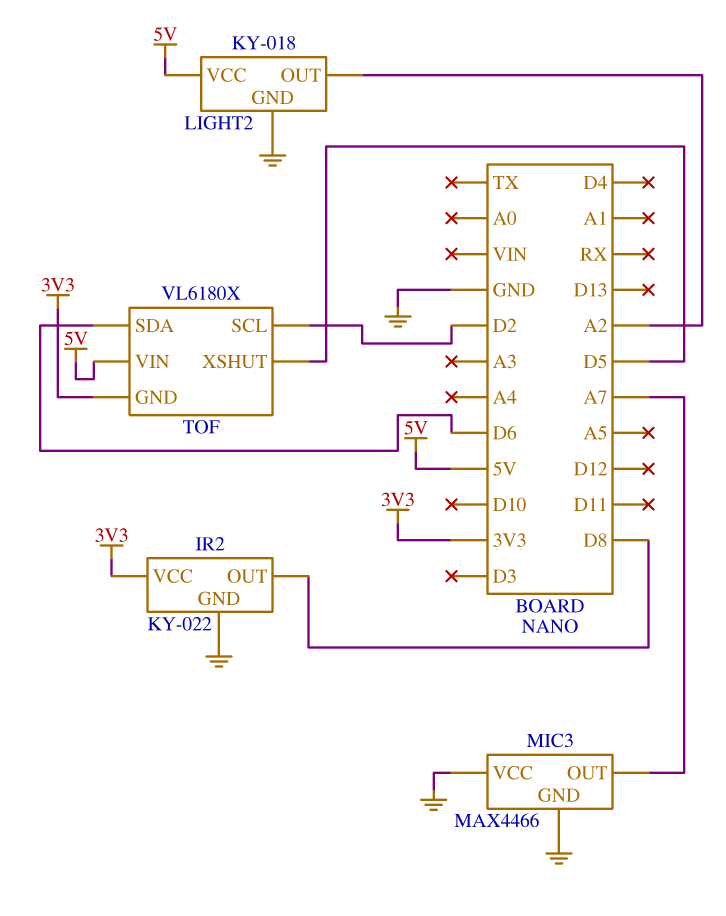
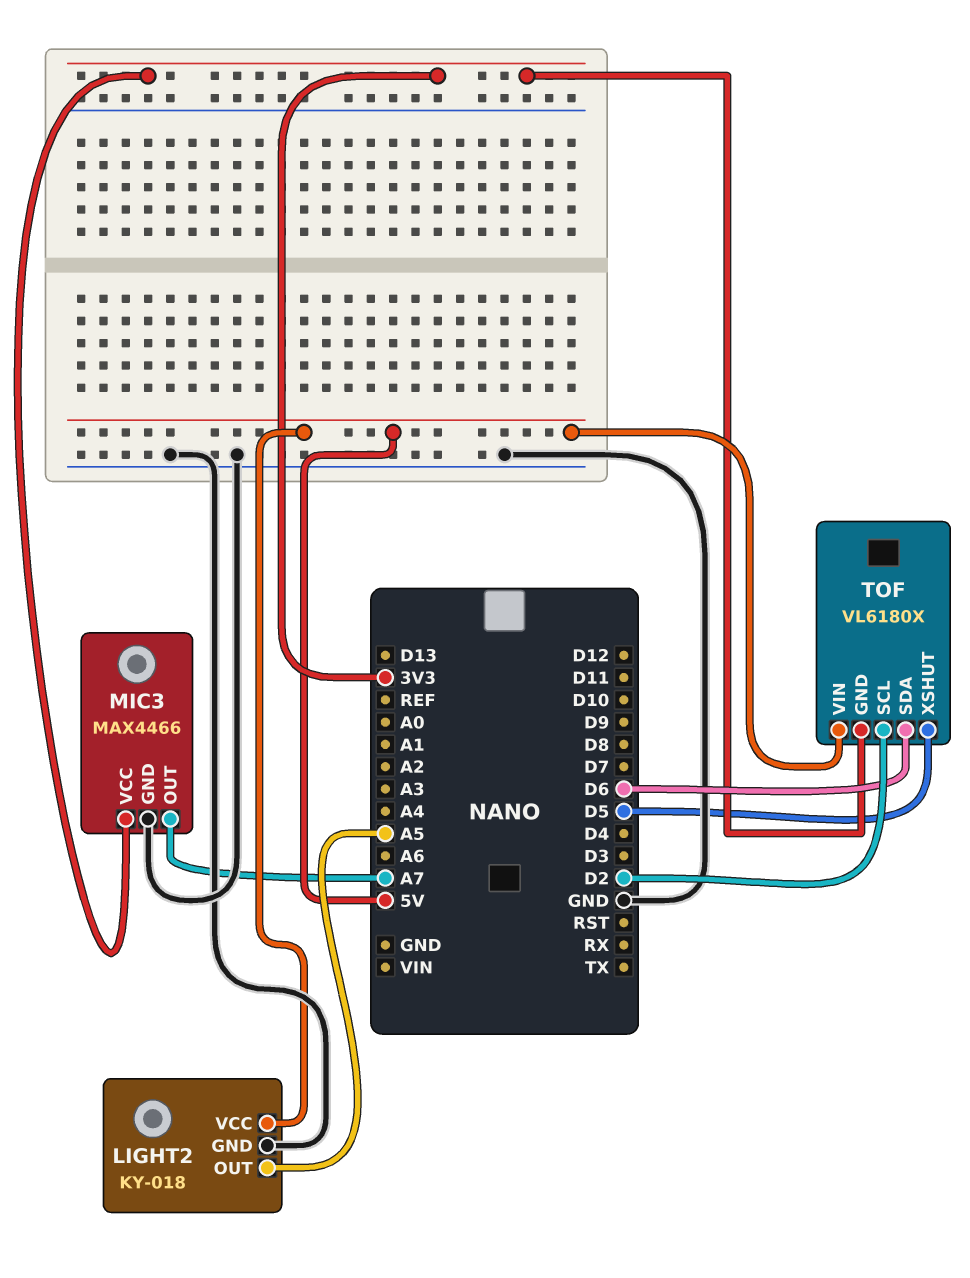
IR2: KY-022 -> none
IR2 pin GND: GND -> none
IR2 pin OUT: D8 -> none
IR2 pin VCC: 3V3 -> none
LIGHT2 pin OUT: A2 -> A5
MIC3 pin VCC: GND -> 3V3

